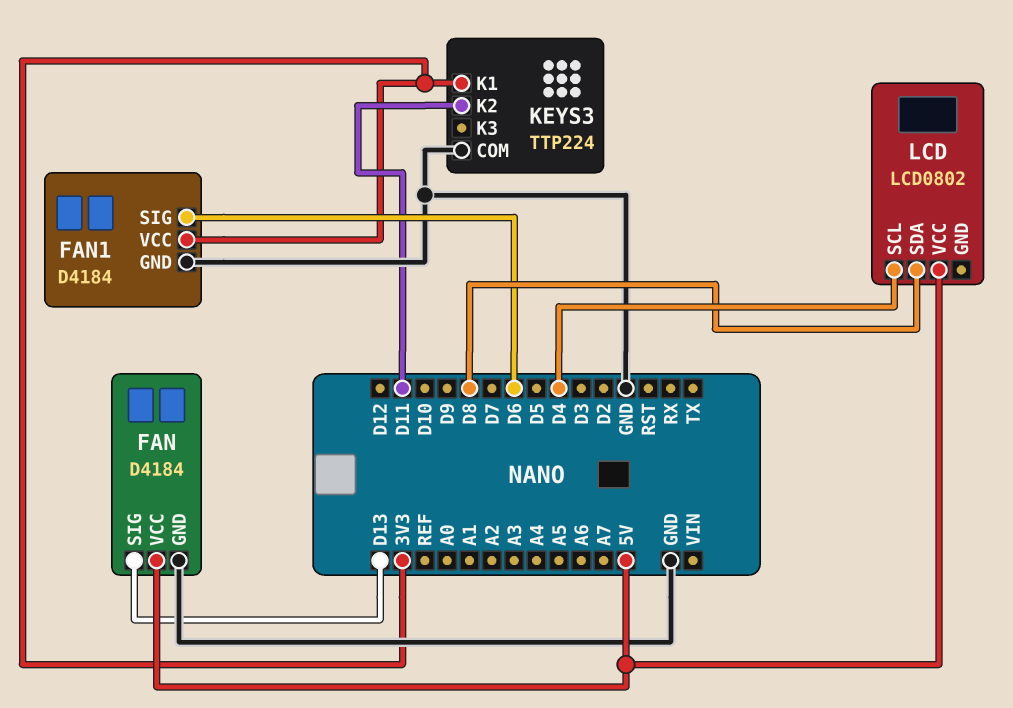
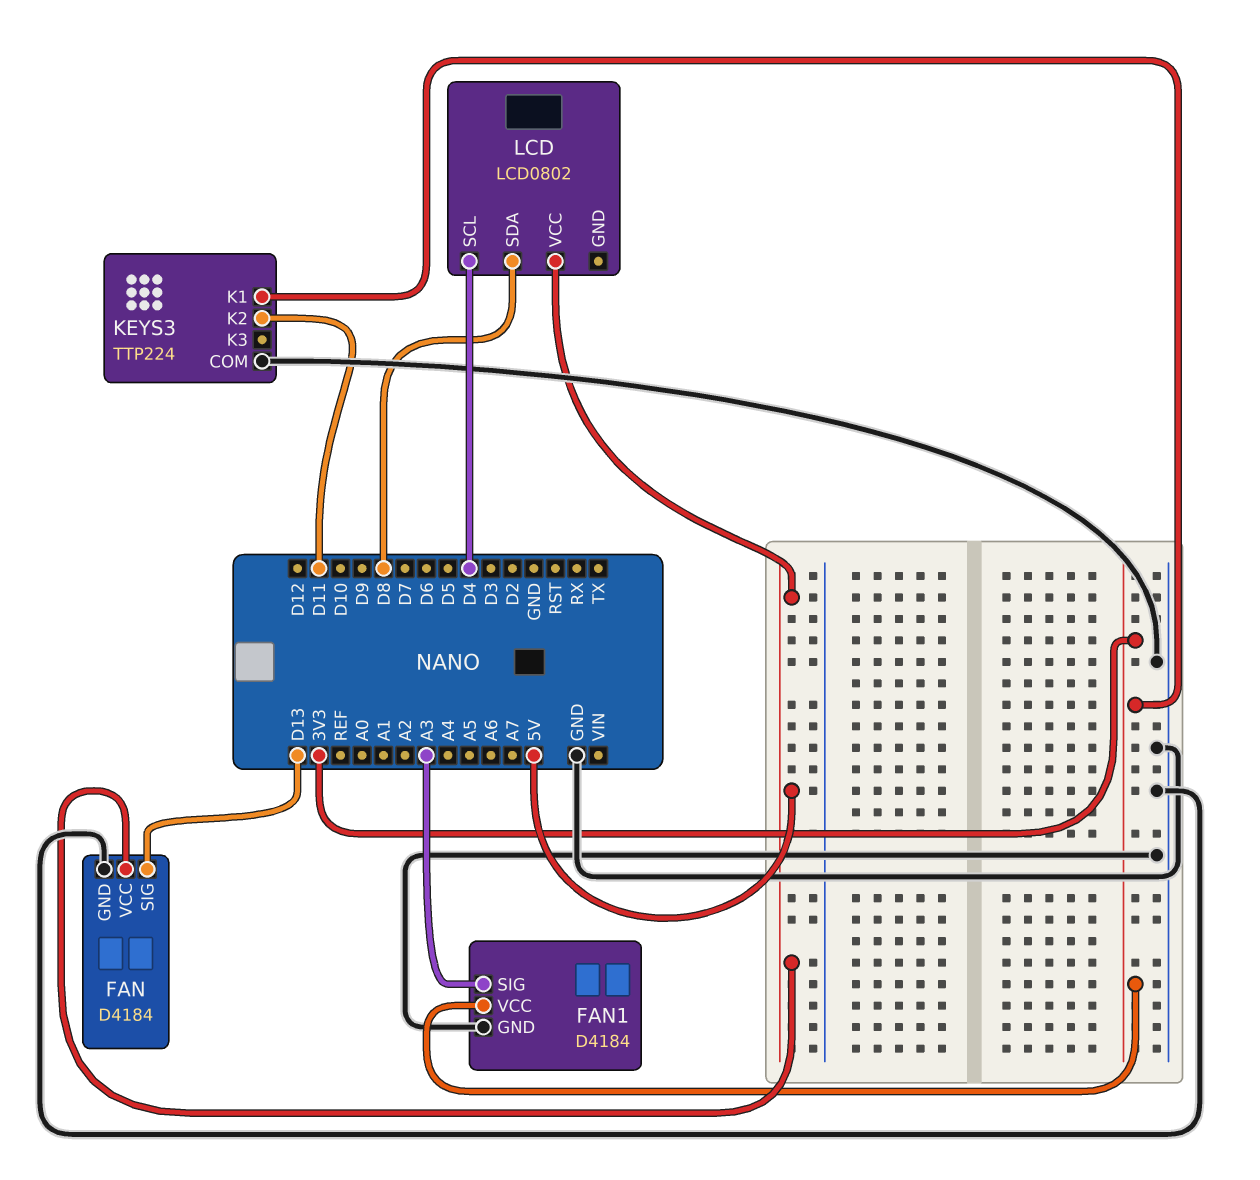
FAN1 pin SIG: D6 -> A3

